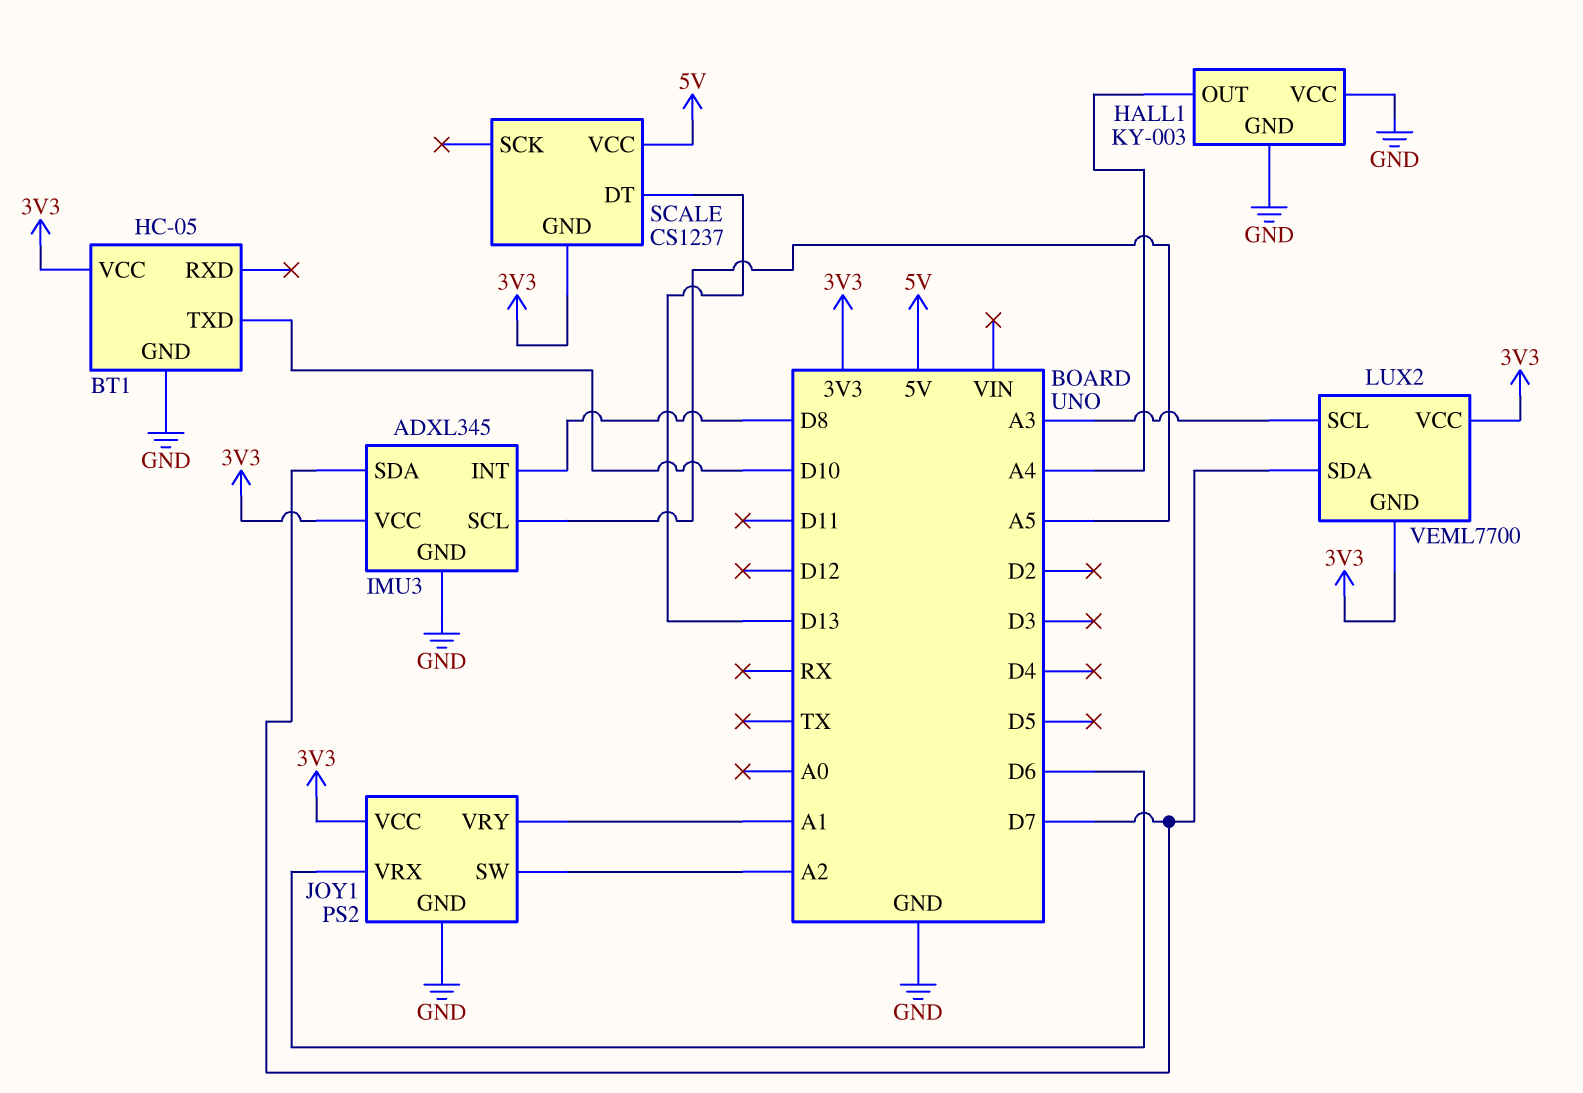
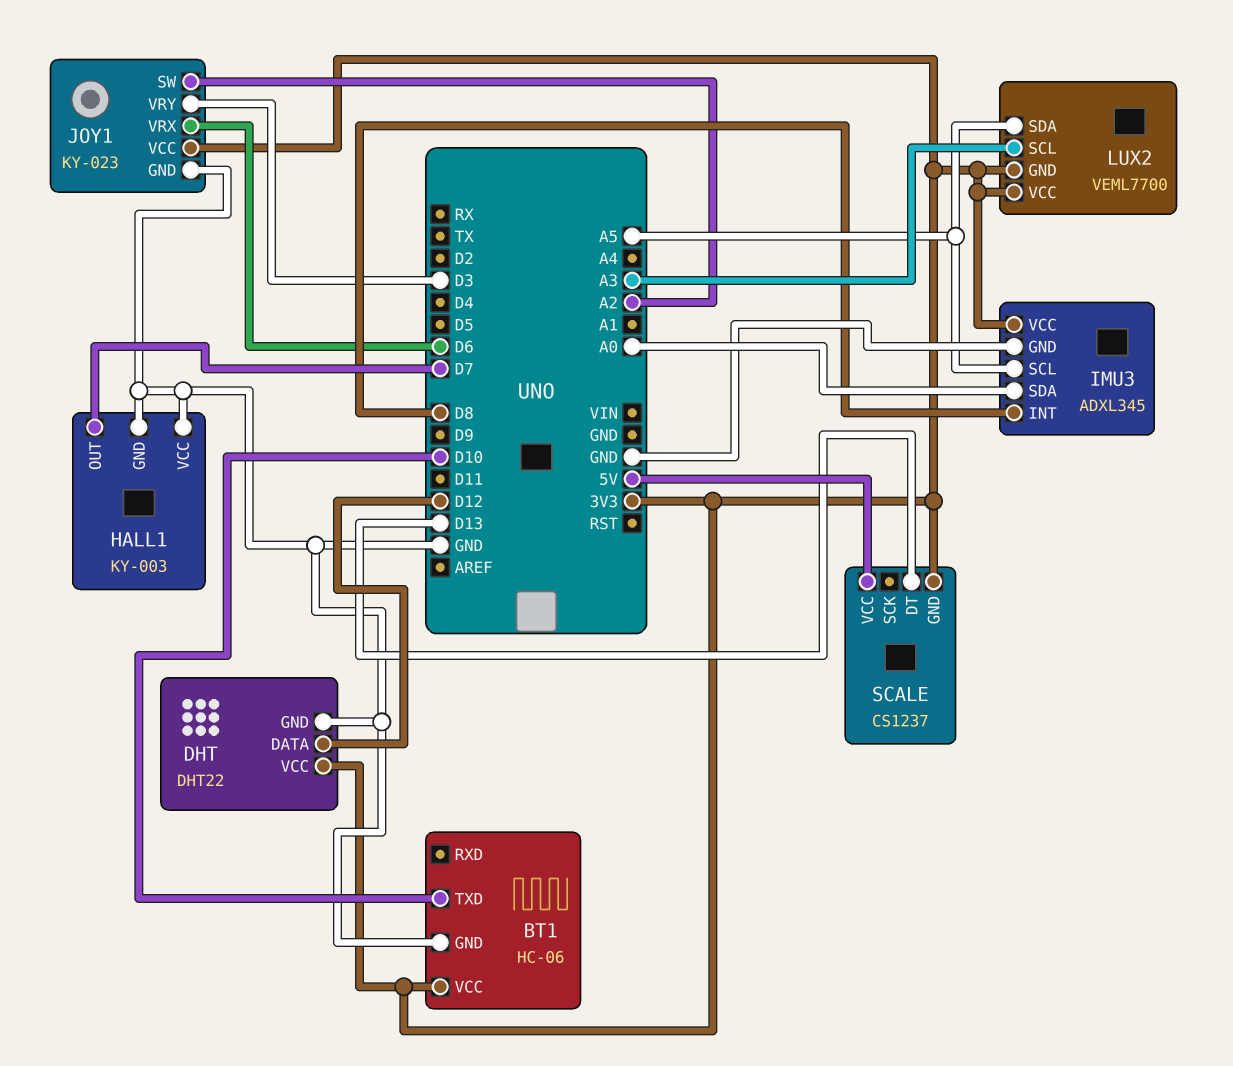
BT1: HC-05 -> HC-06
DHT: none -> DHT22
DHT pin DATA: none -> D12
DHT pin GND: none -> GND
DHT pin VCC: none -> 3V3
HALL1 pin OUT: A4 -> D7
IMU3 pin SDA: D7 -> A0
JOY1: PS2 -> KY-023
JOY1 pin VRY: A1 -> D3
LUX2 pin SDA: D7 -> A5

